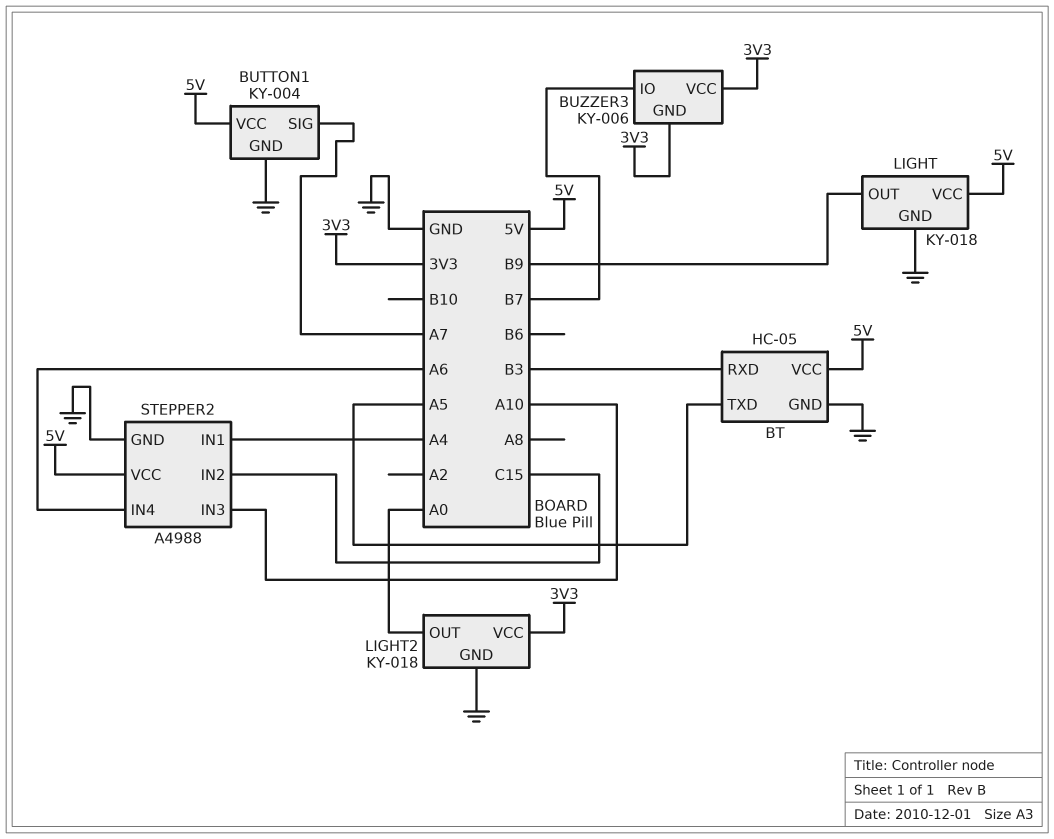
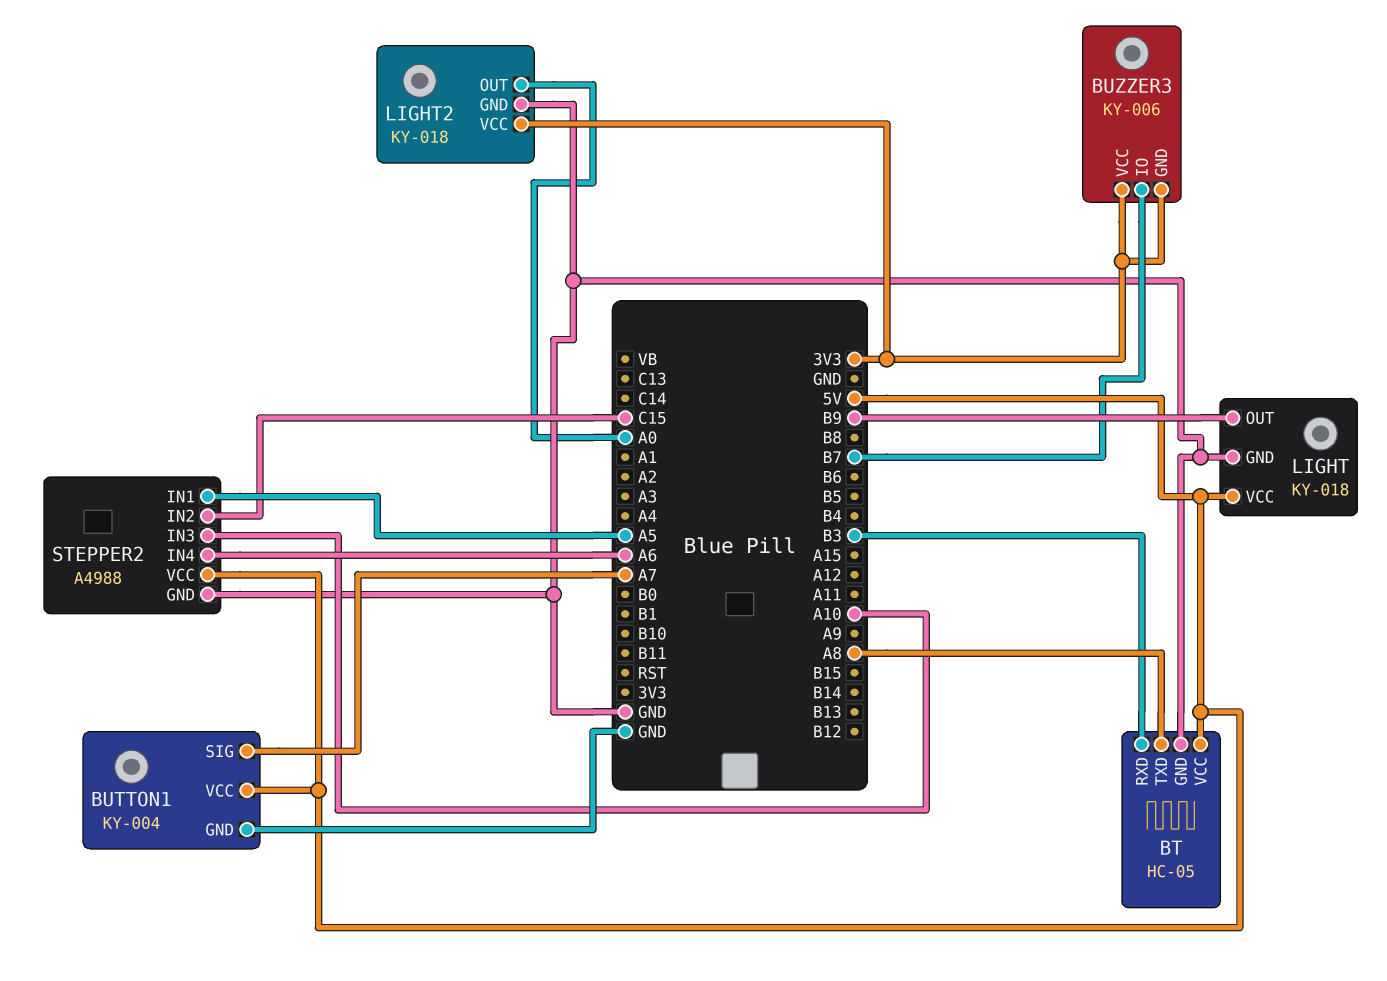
BT pin TXD: A5 -> A8
STEPPER2 pin IN1: A4 -> A5

